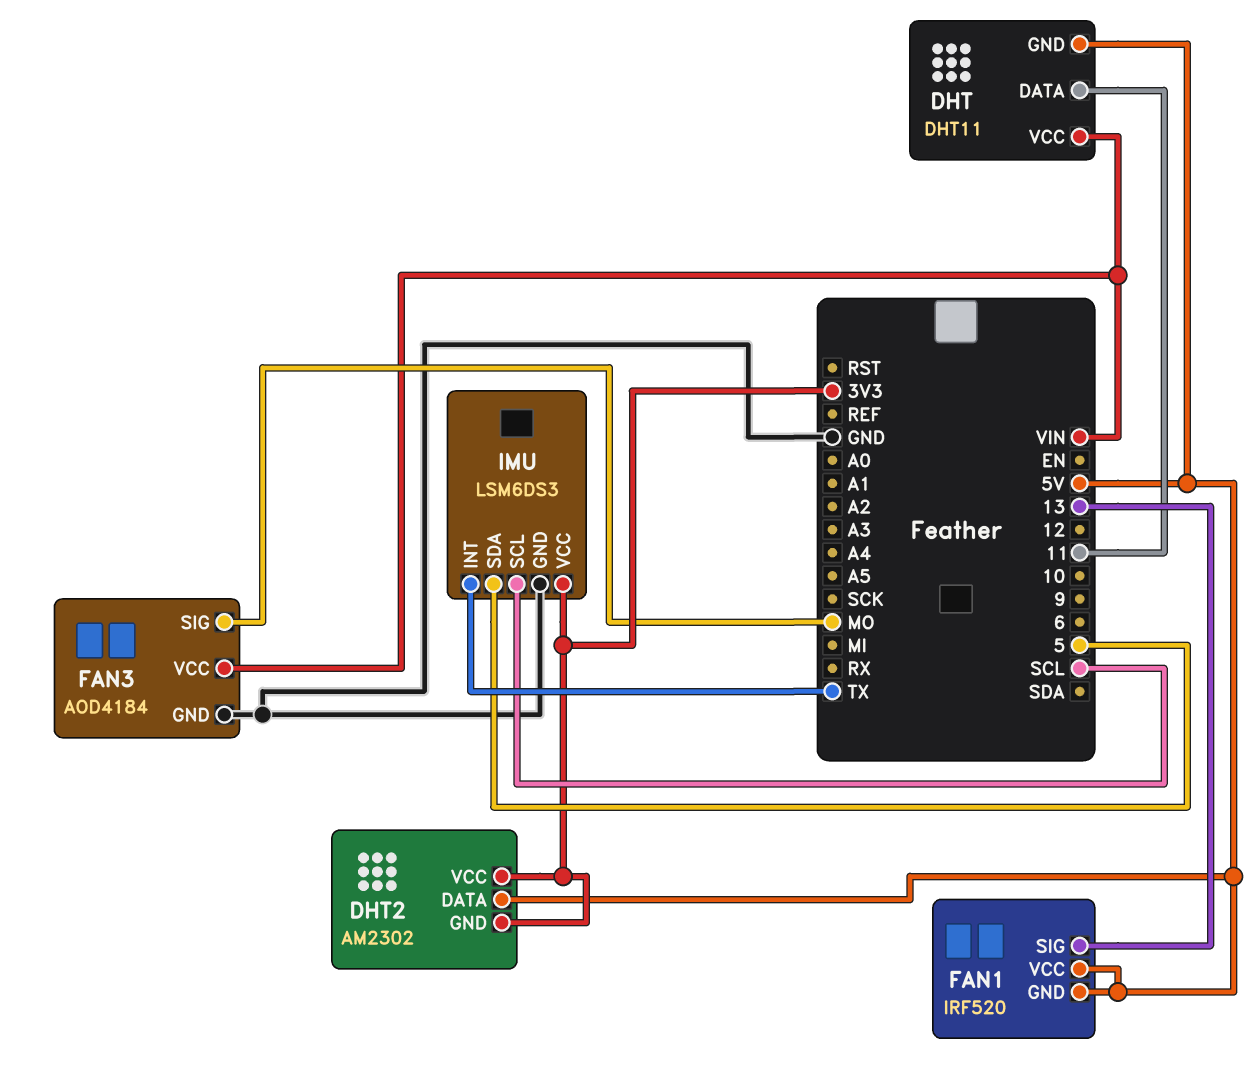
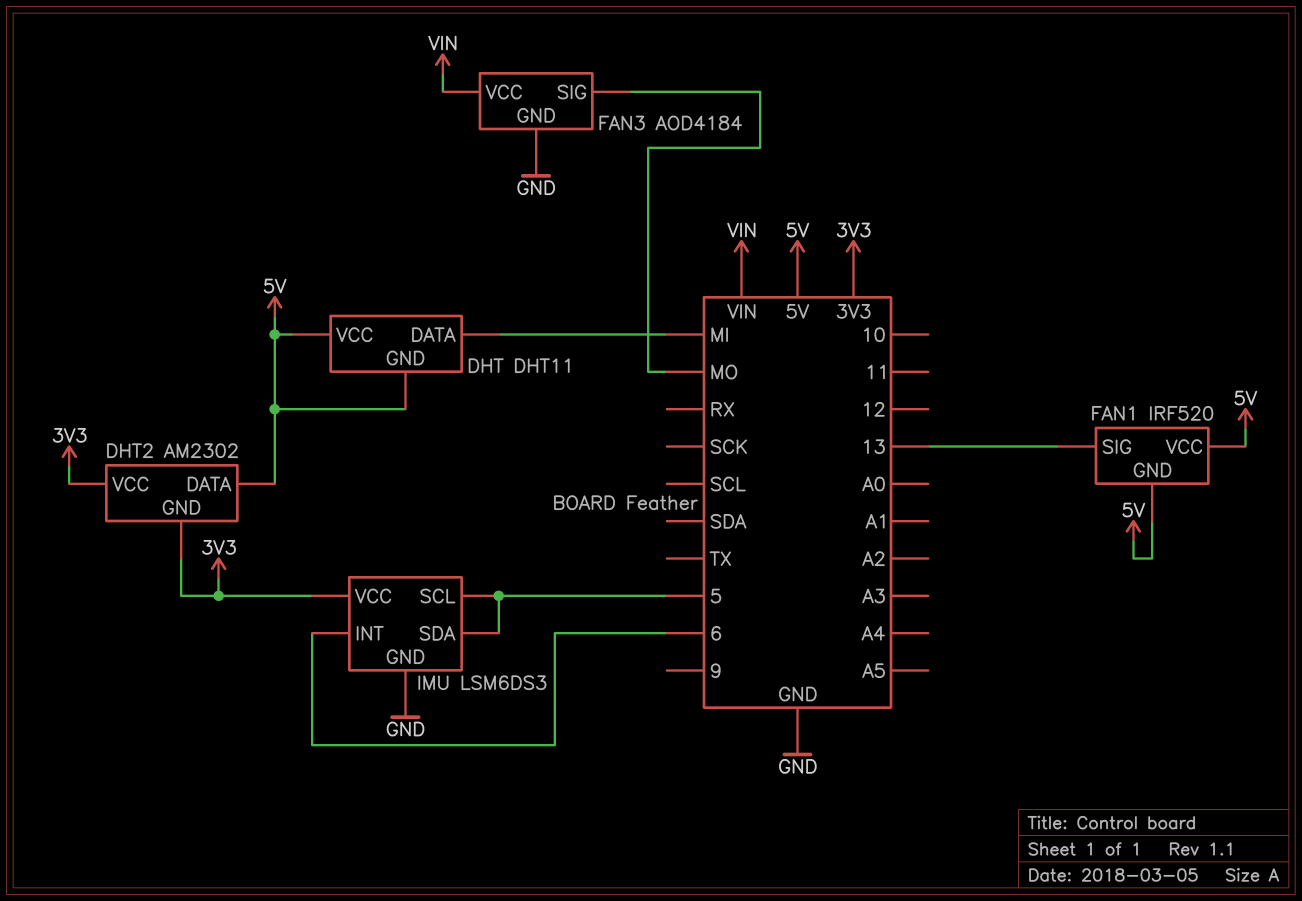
DHT pin DATA: 11 -> MI
DHT pin VCC: VIN -> 5V
IMU pin INT: TX -> 6
IMU pin SCL: SCL -> 5

